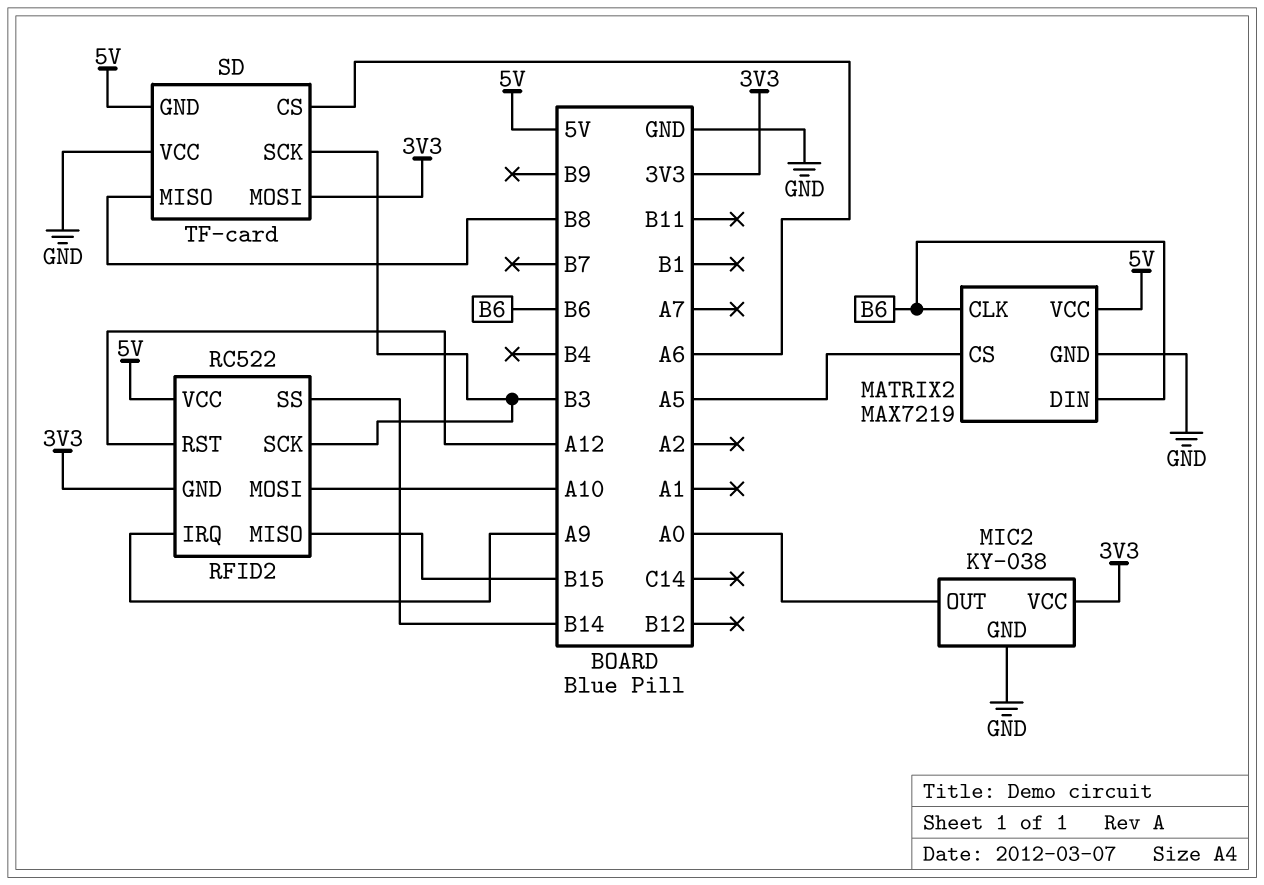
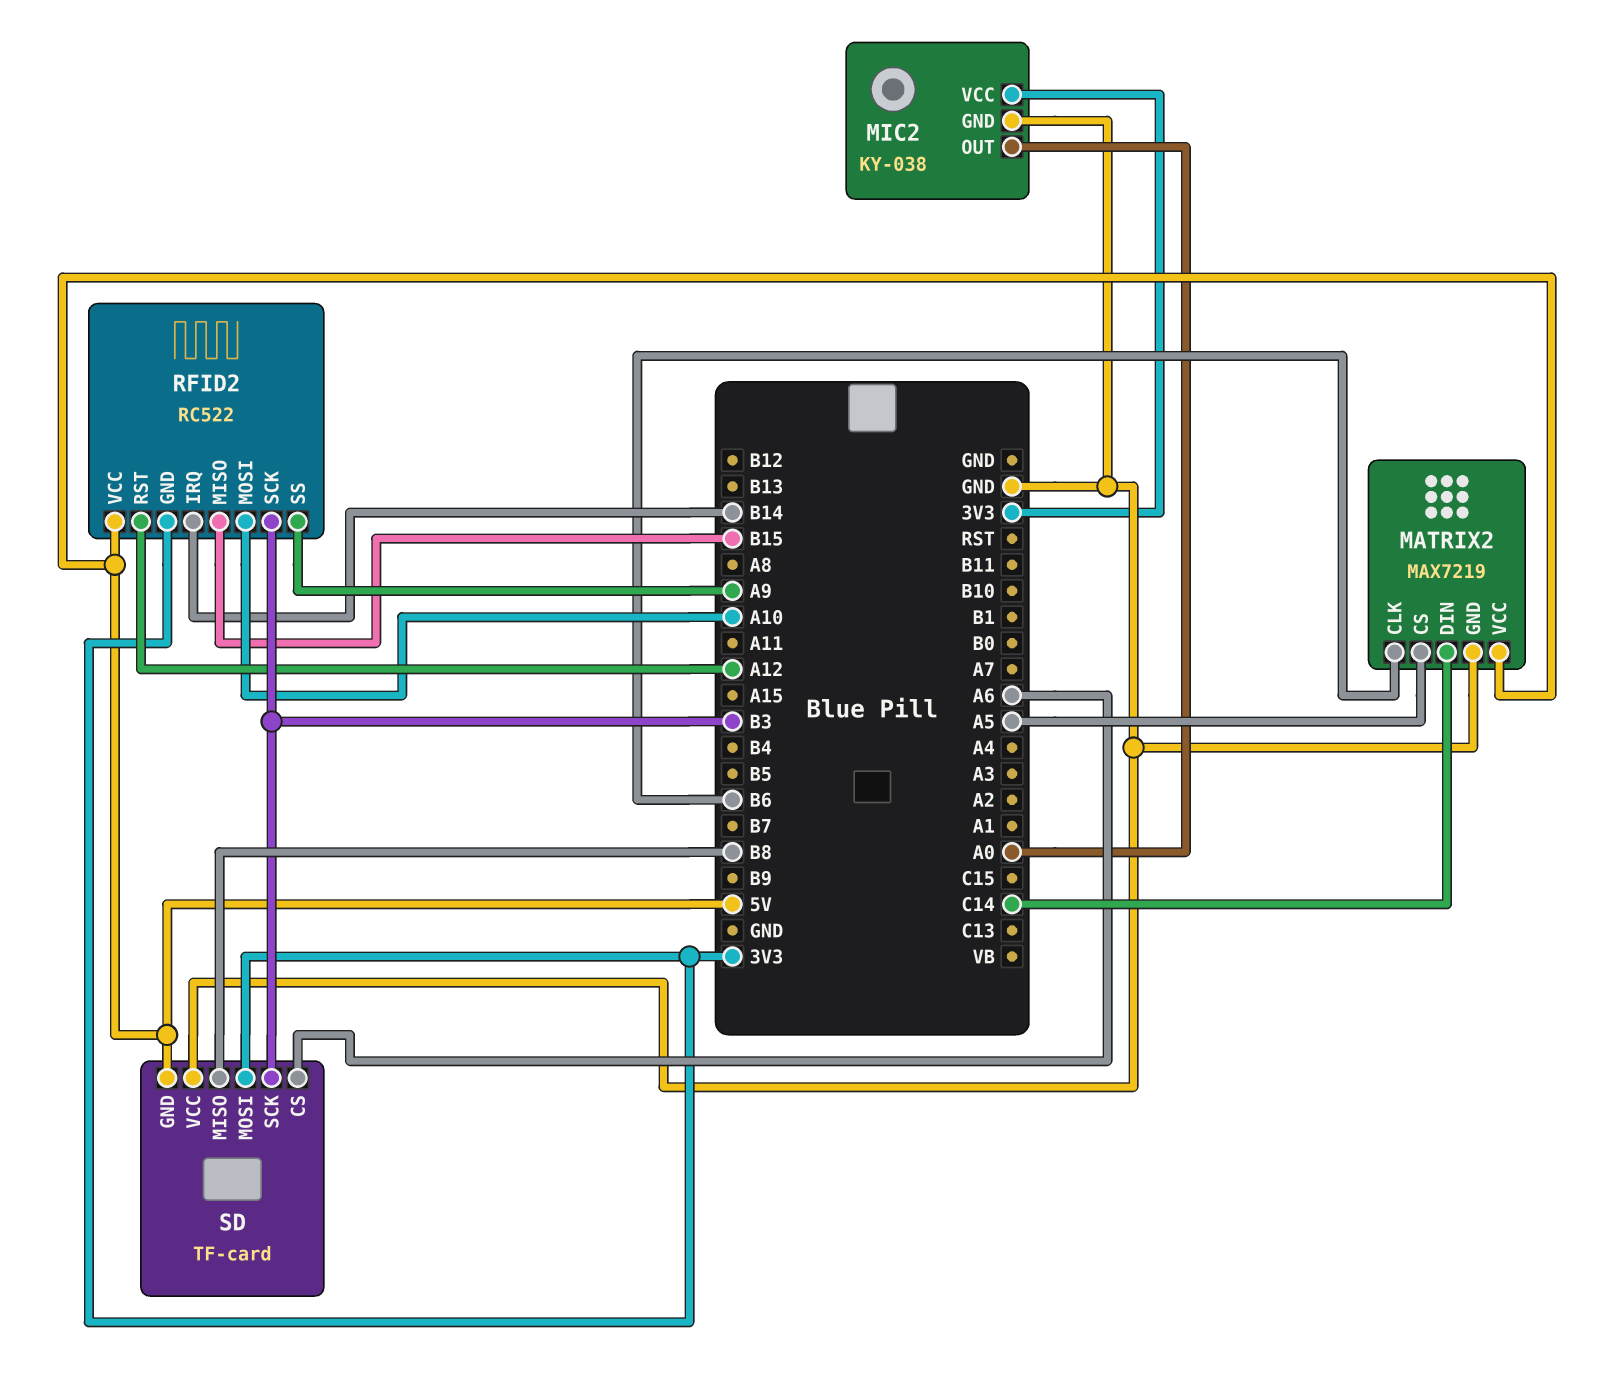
MATRIX2 pin DIN: B6 -> C14
RFID2 pin IRQ: A9 -> B14
RFID2 pin SS: B14 -> A9

